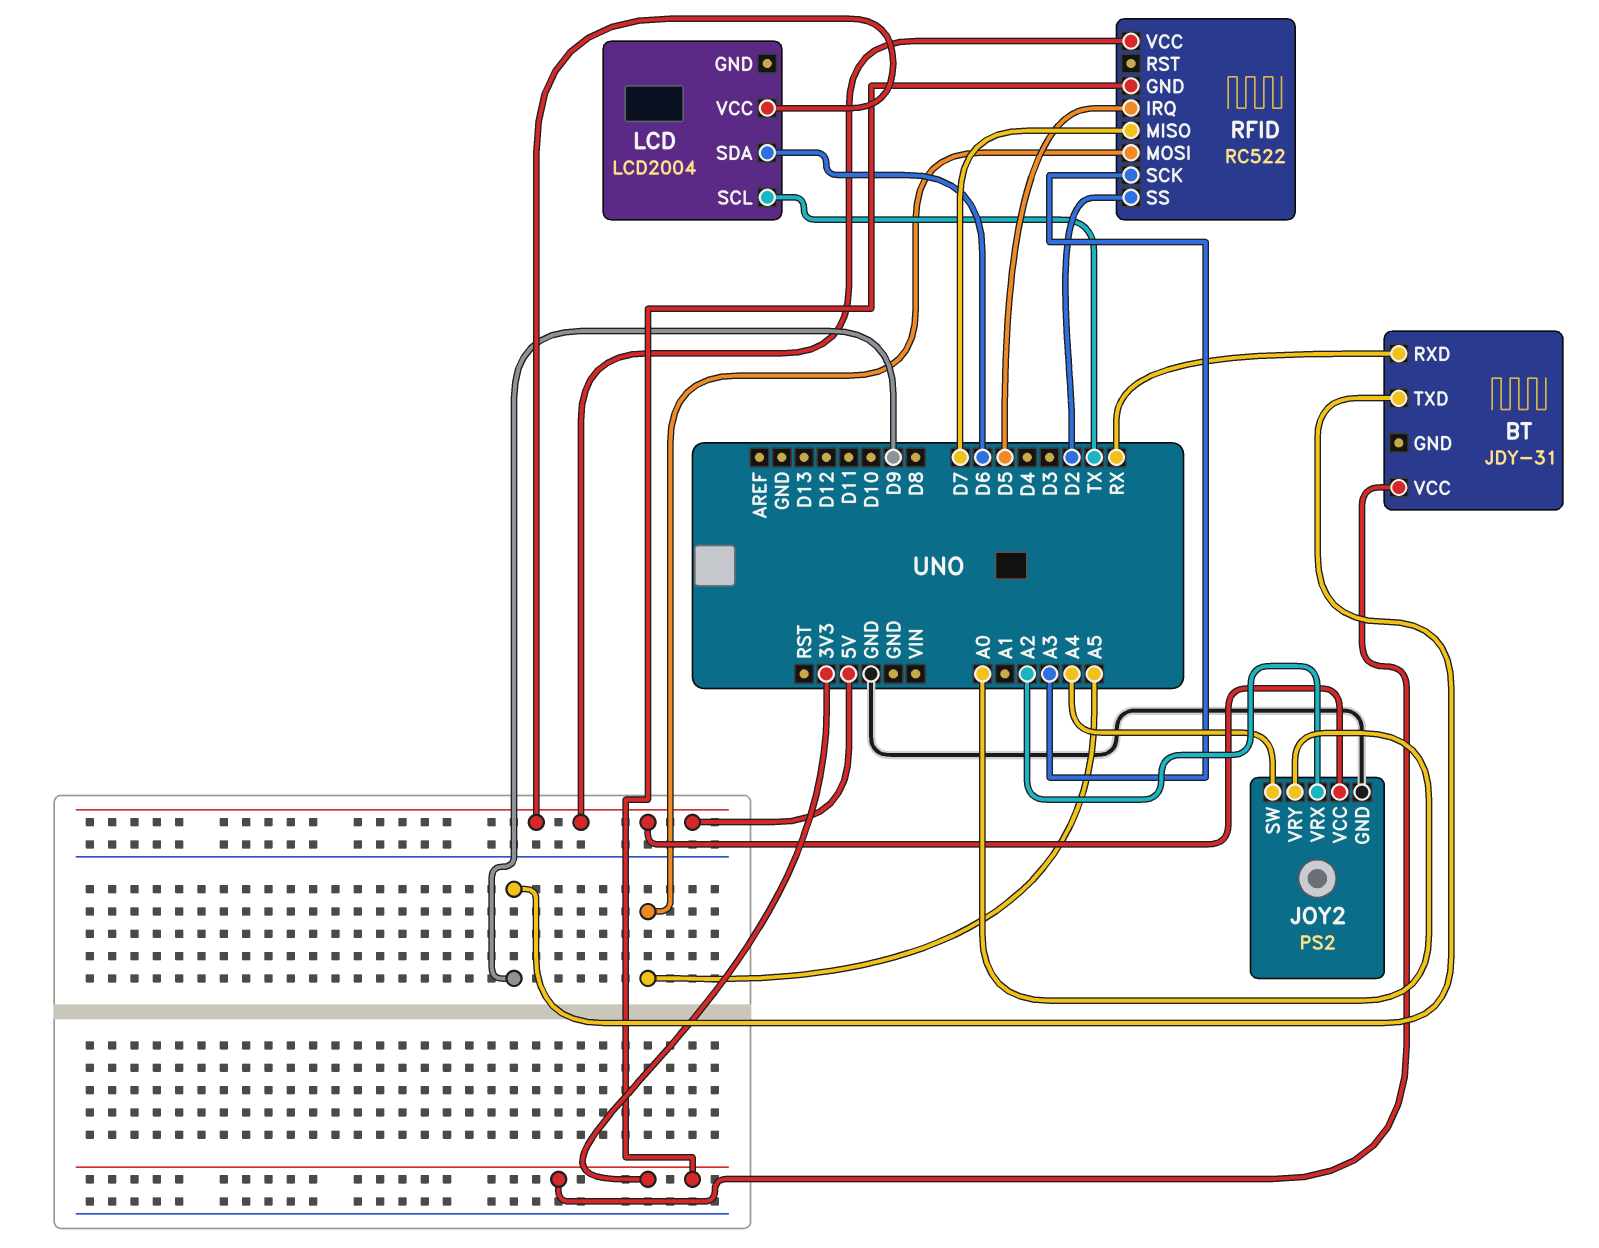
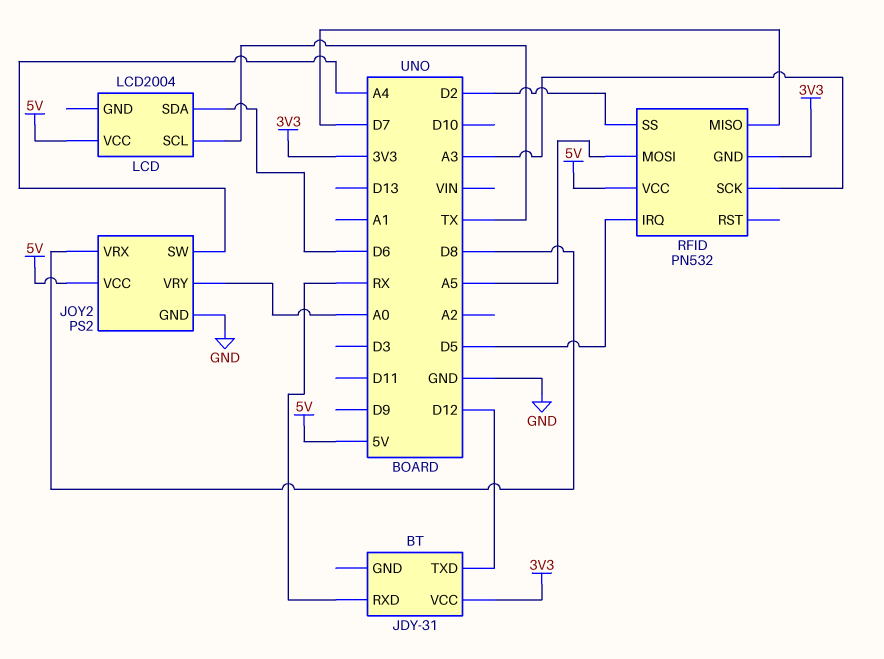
BT pin TXD: D9 -> D12
JOY2 pin VRX: A2 -> D8
RFID: RC522 -> PN532

